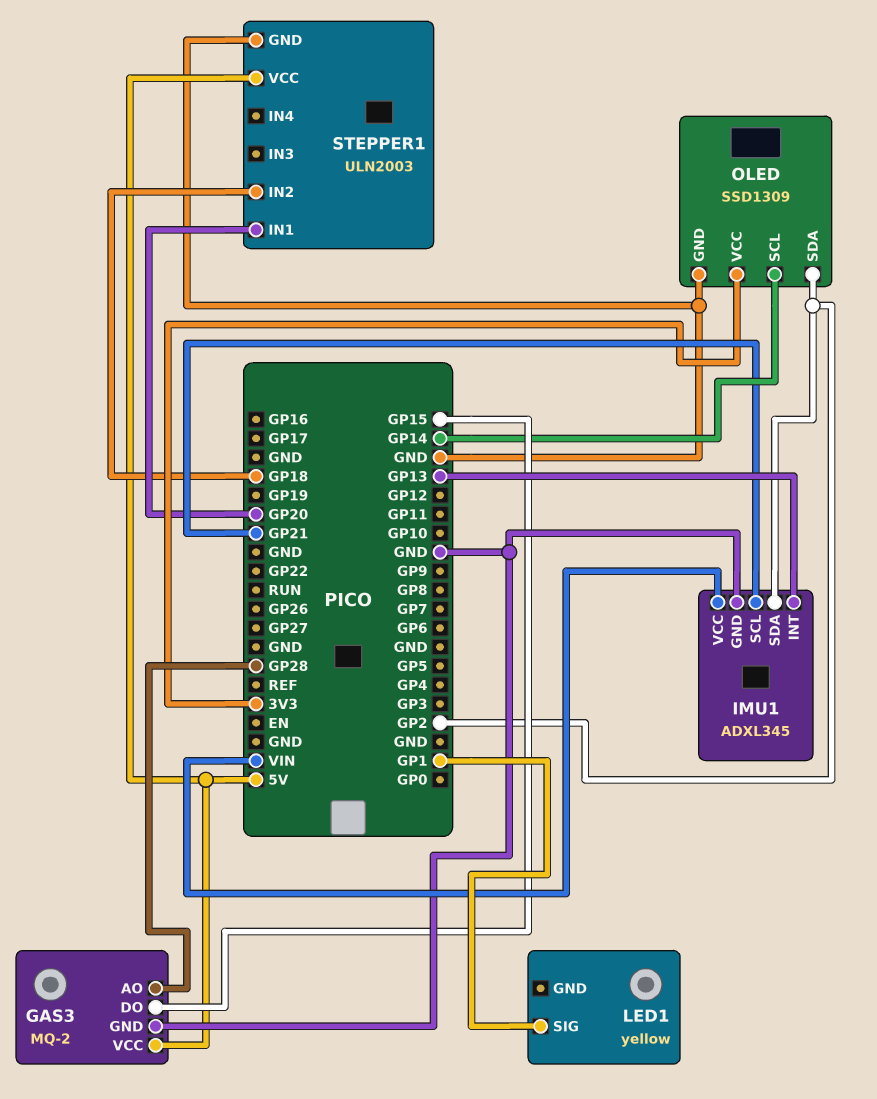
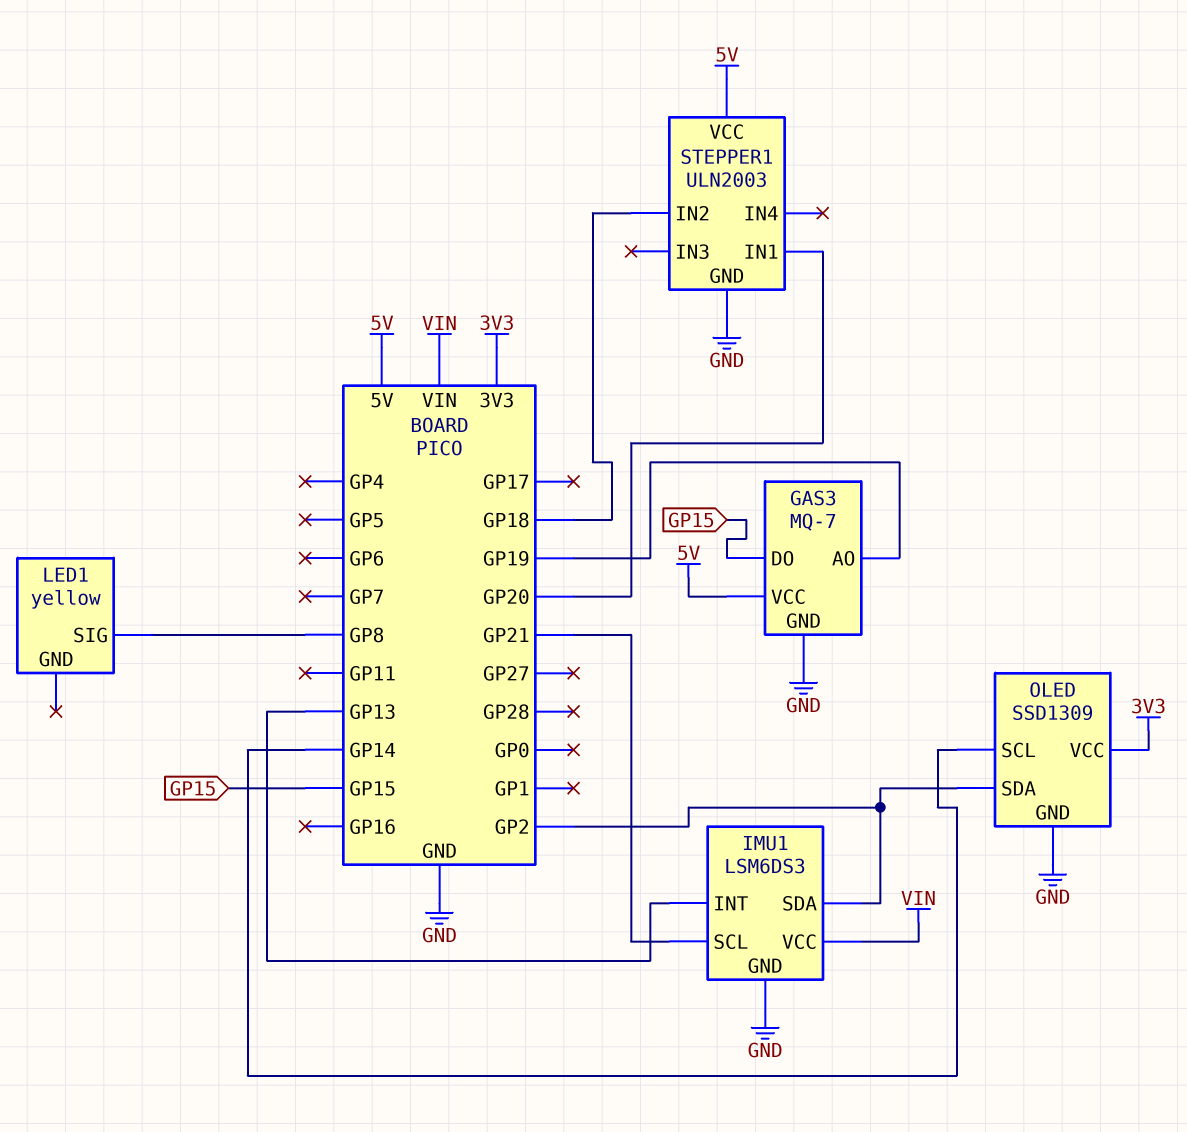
GAS3: MQ-2 -> MQ-7
GAS3 pin AO: GP28 -> GP19
IMU1: ADXL345 -> LSM6DS3
LED1 pin SIG: GP1 -> GP8

